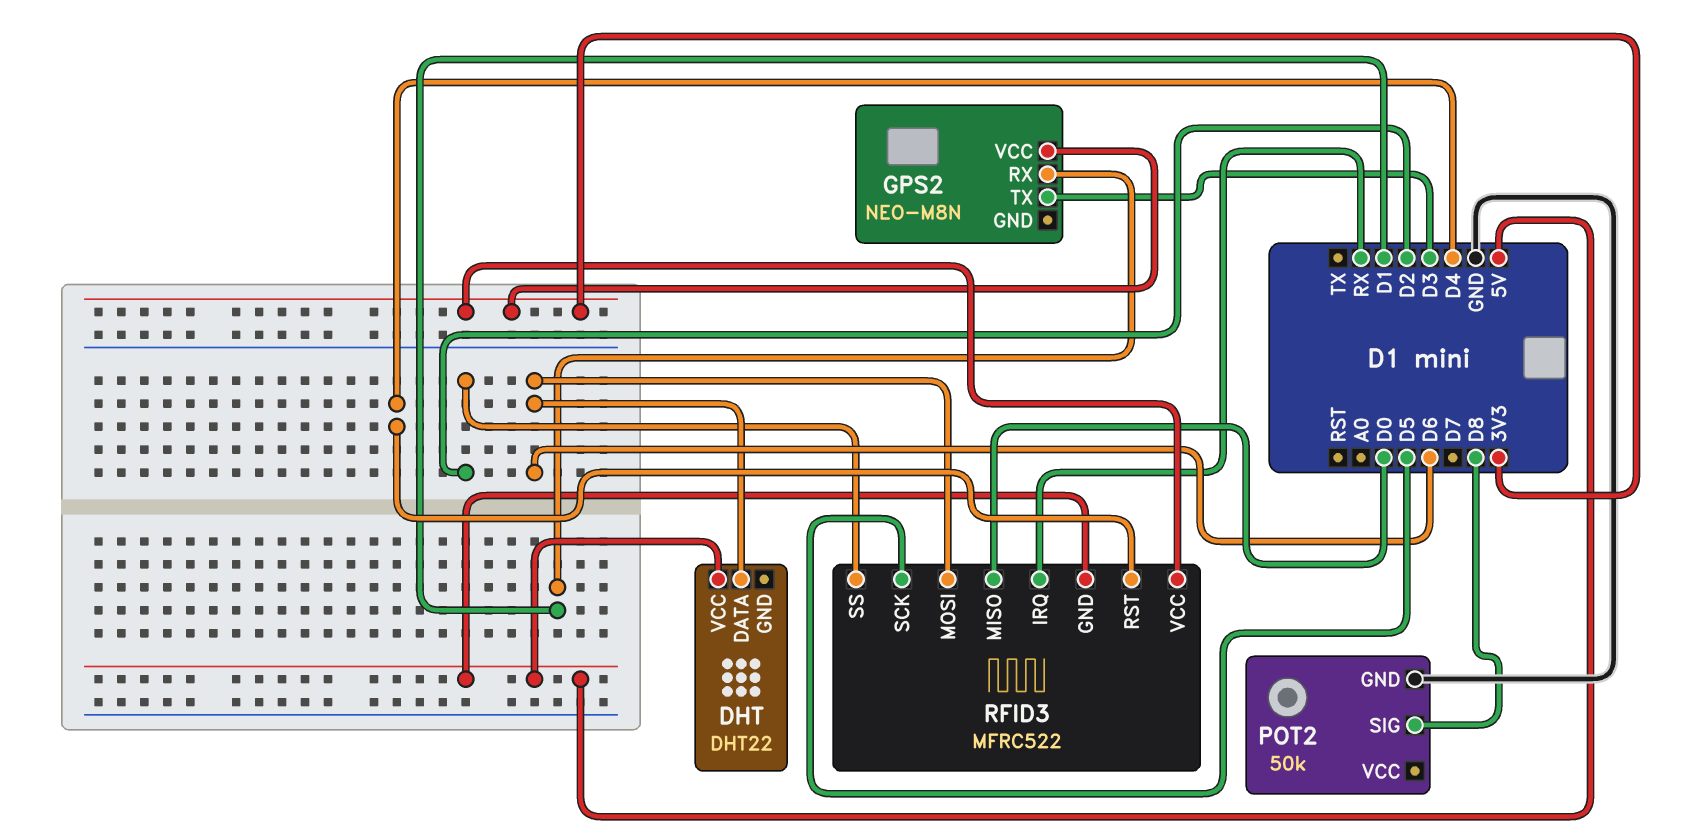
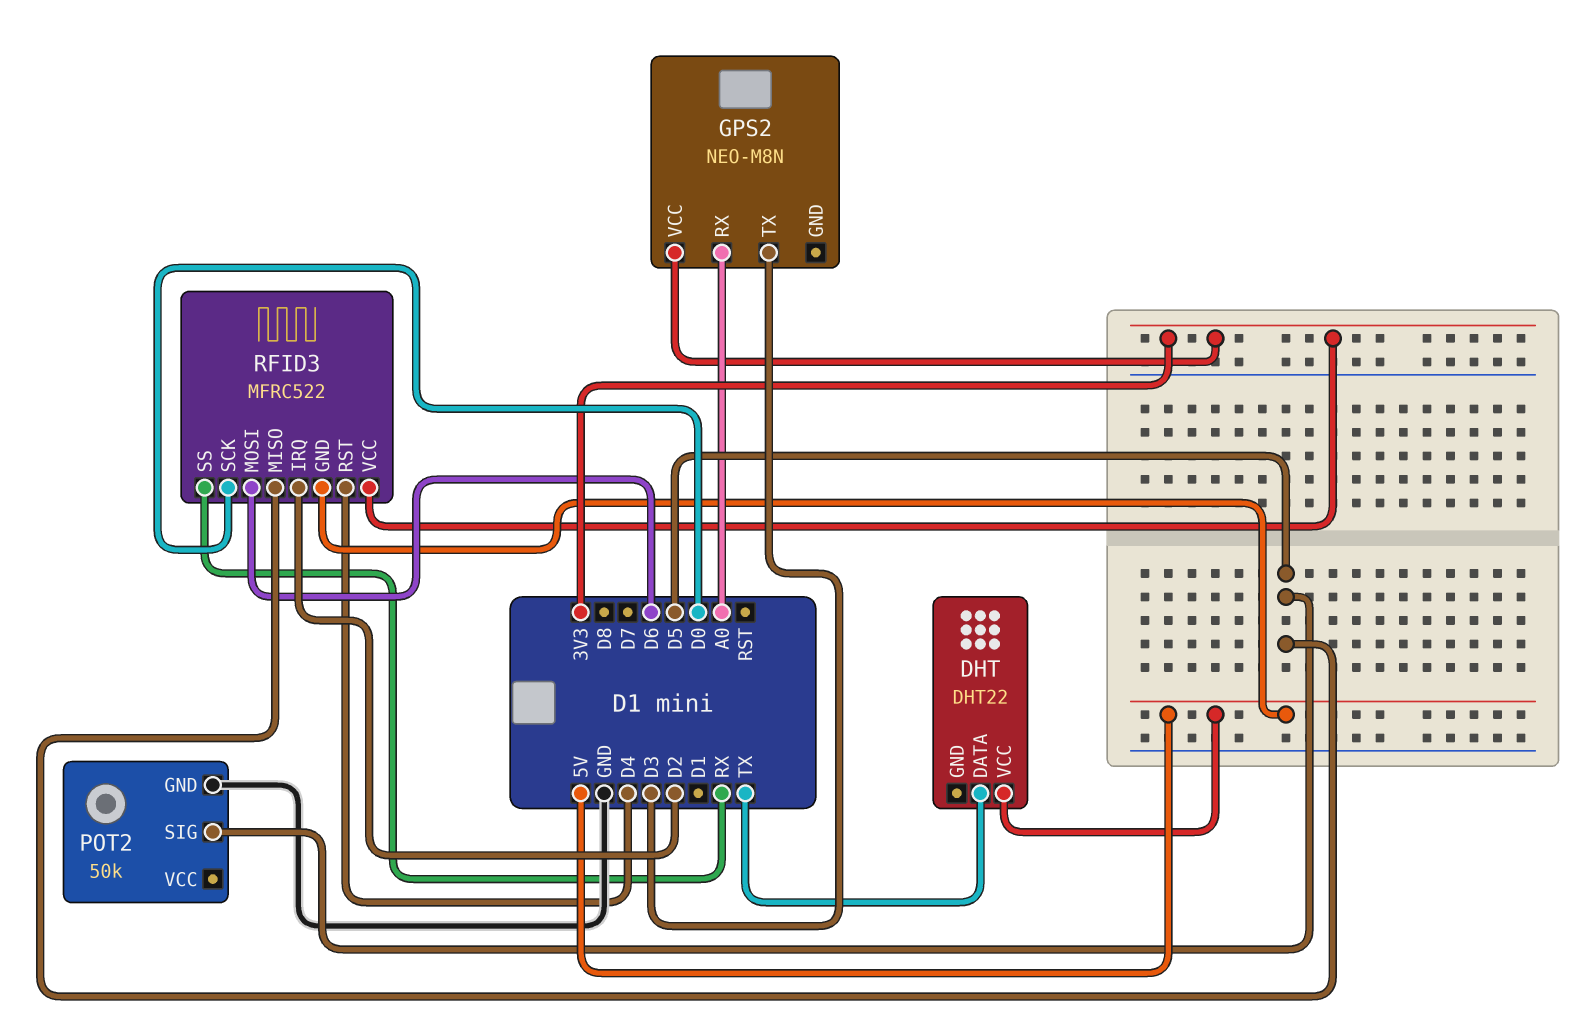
DHT pin DATA: D6 -> TX
GPS2 pin RX: D1 -> A0
POT2 pin SIG: D8 -> D5
RFID3 pin IRQ: RX -> D2
RFID3 pin MISO: D0 -> D5
RFID3 pin SCK: D5 -> D0
RFID3 pin SS: D2 -> RX

